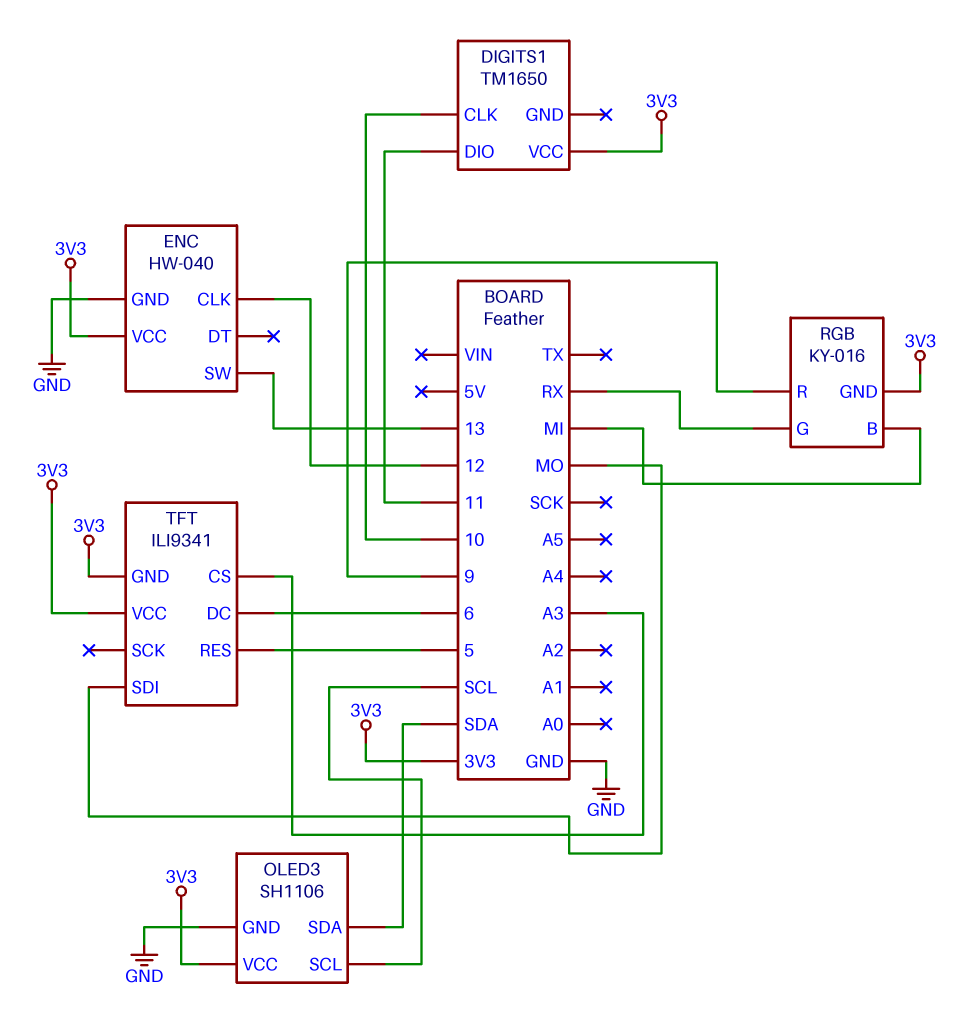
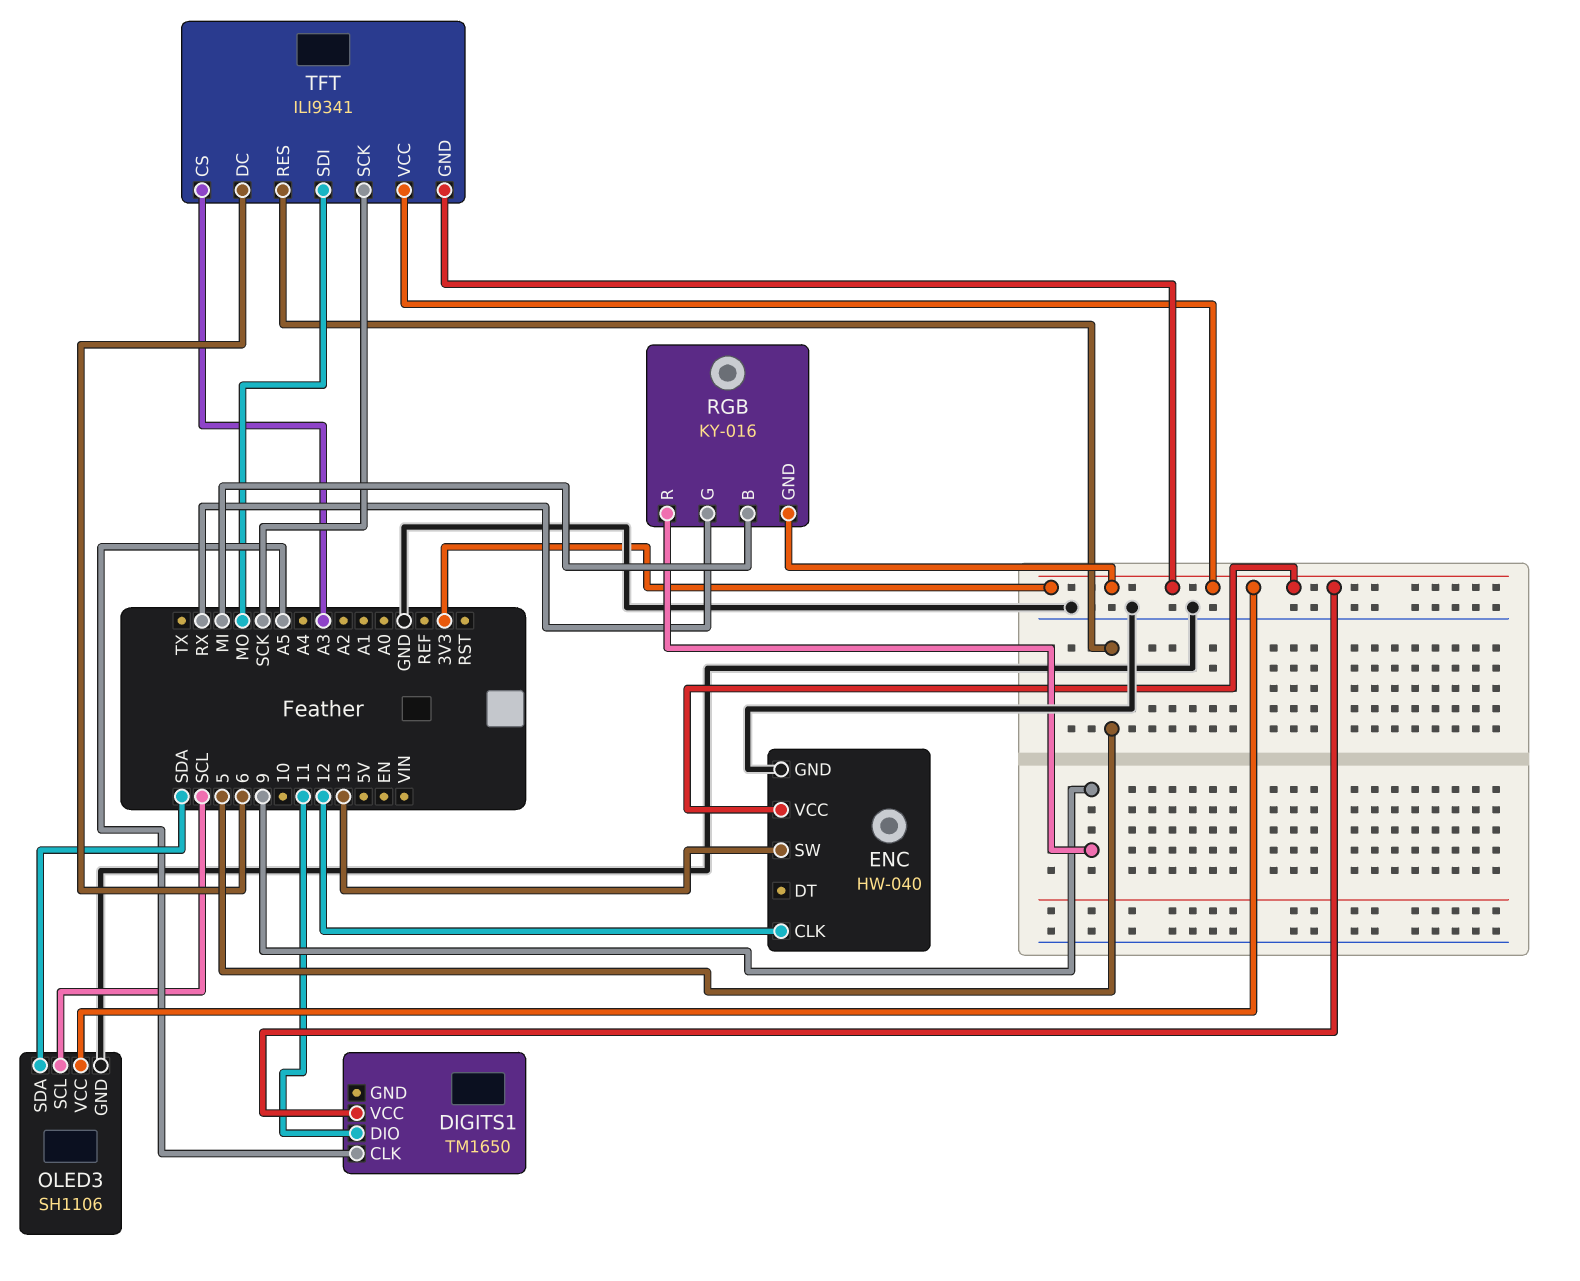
DIGITS1 pin CLK: 10 -> A5
TFT pin SCK: none -> SCK

